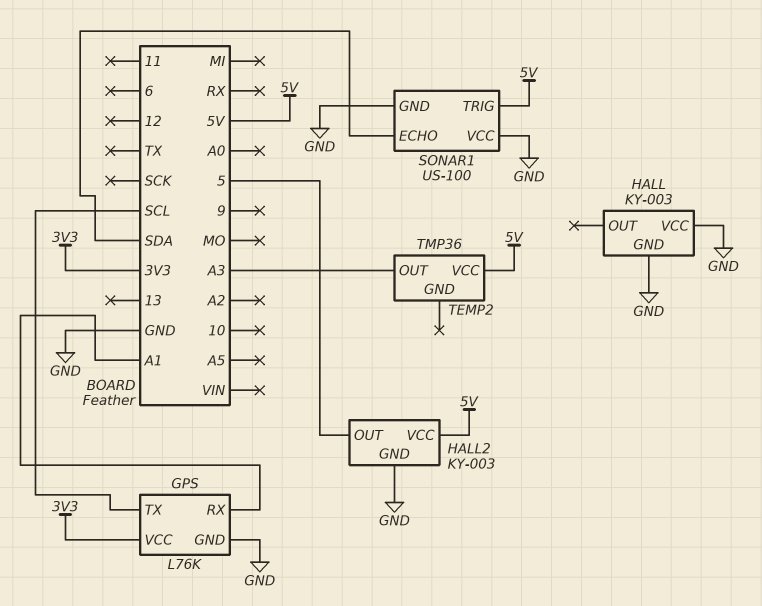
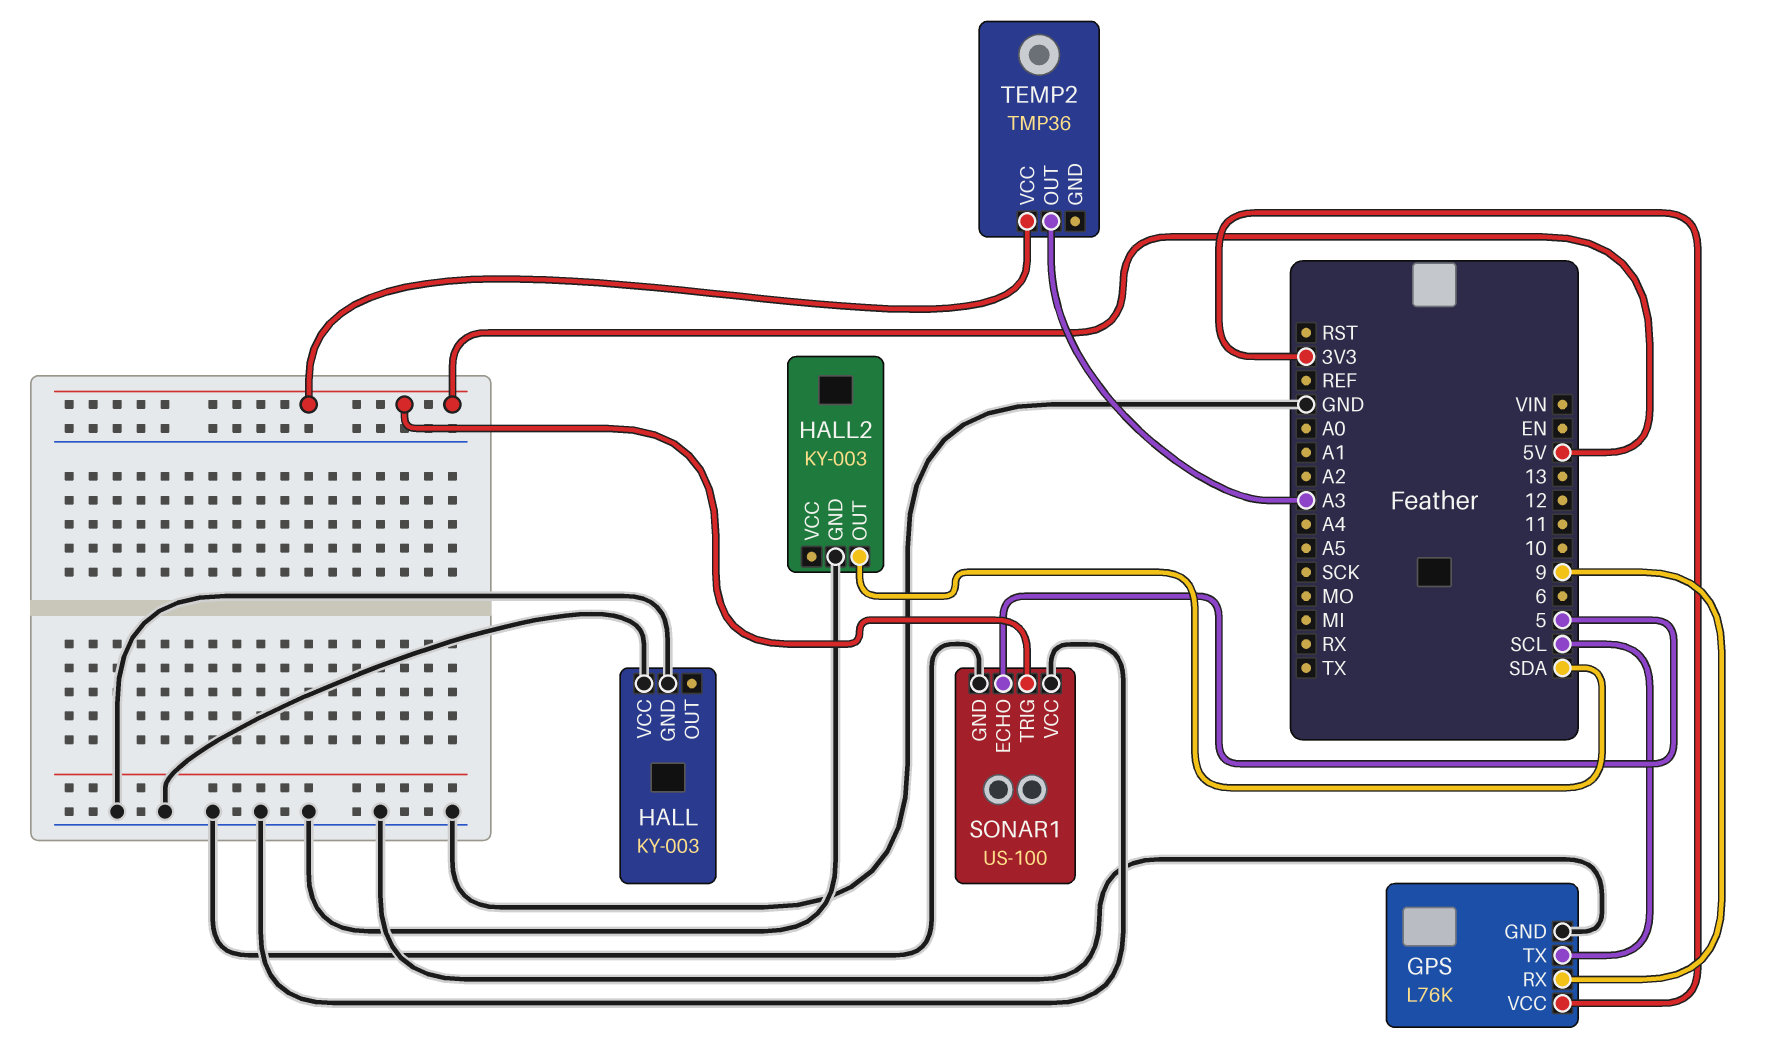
GPS pin RX: A1 -> 9
HALL2 pin OUT: 5 -> SDA
HALL2 pin VCC: 5V -> none
SONAR1 pin ECHO: SDA -> 5

